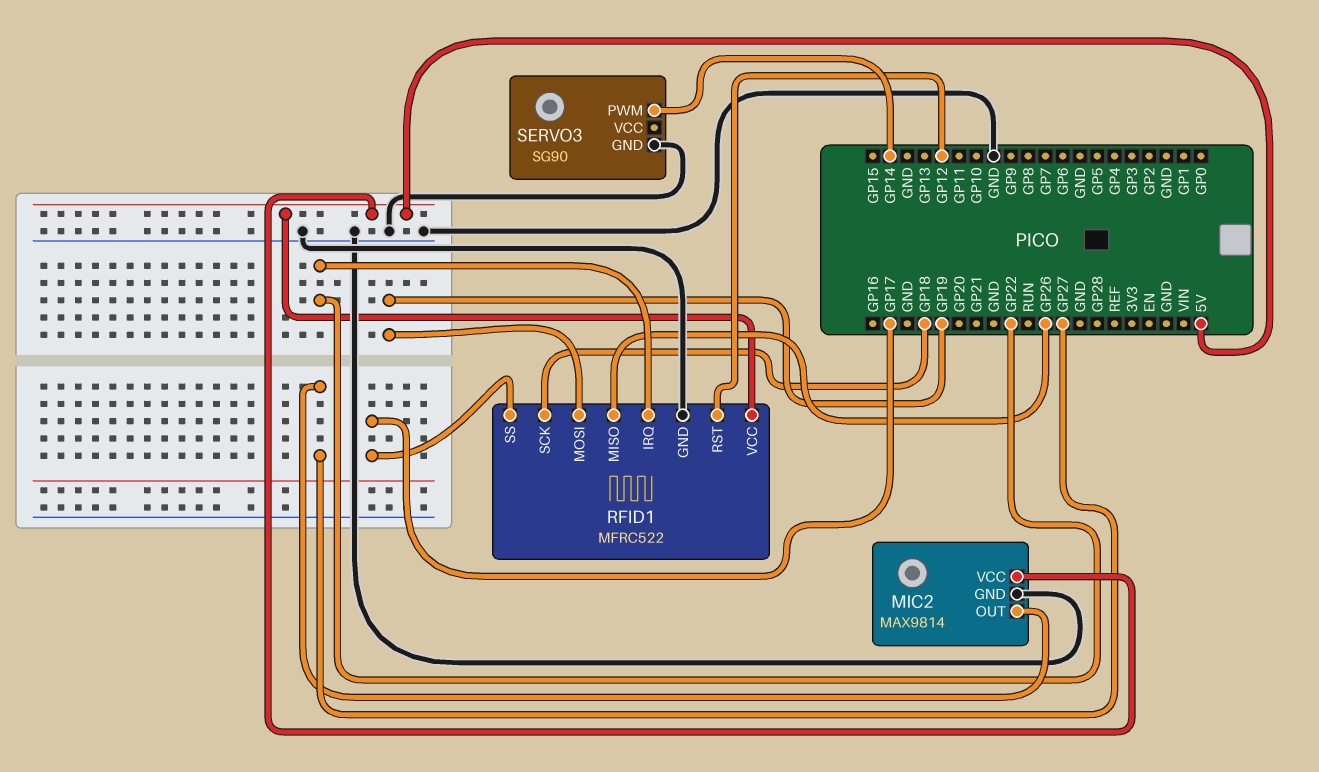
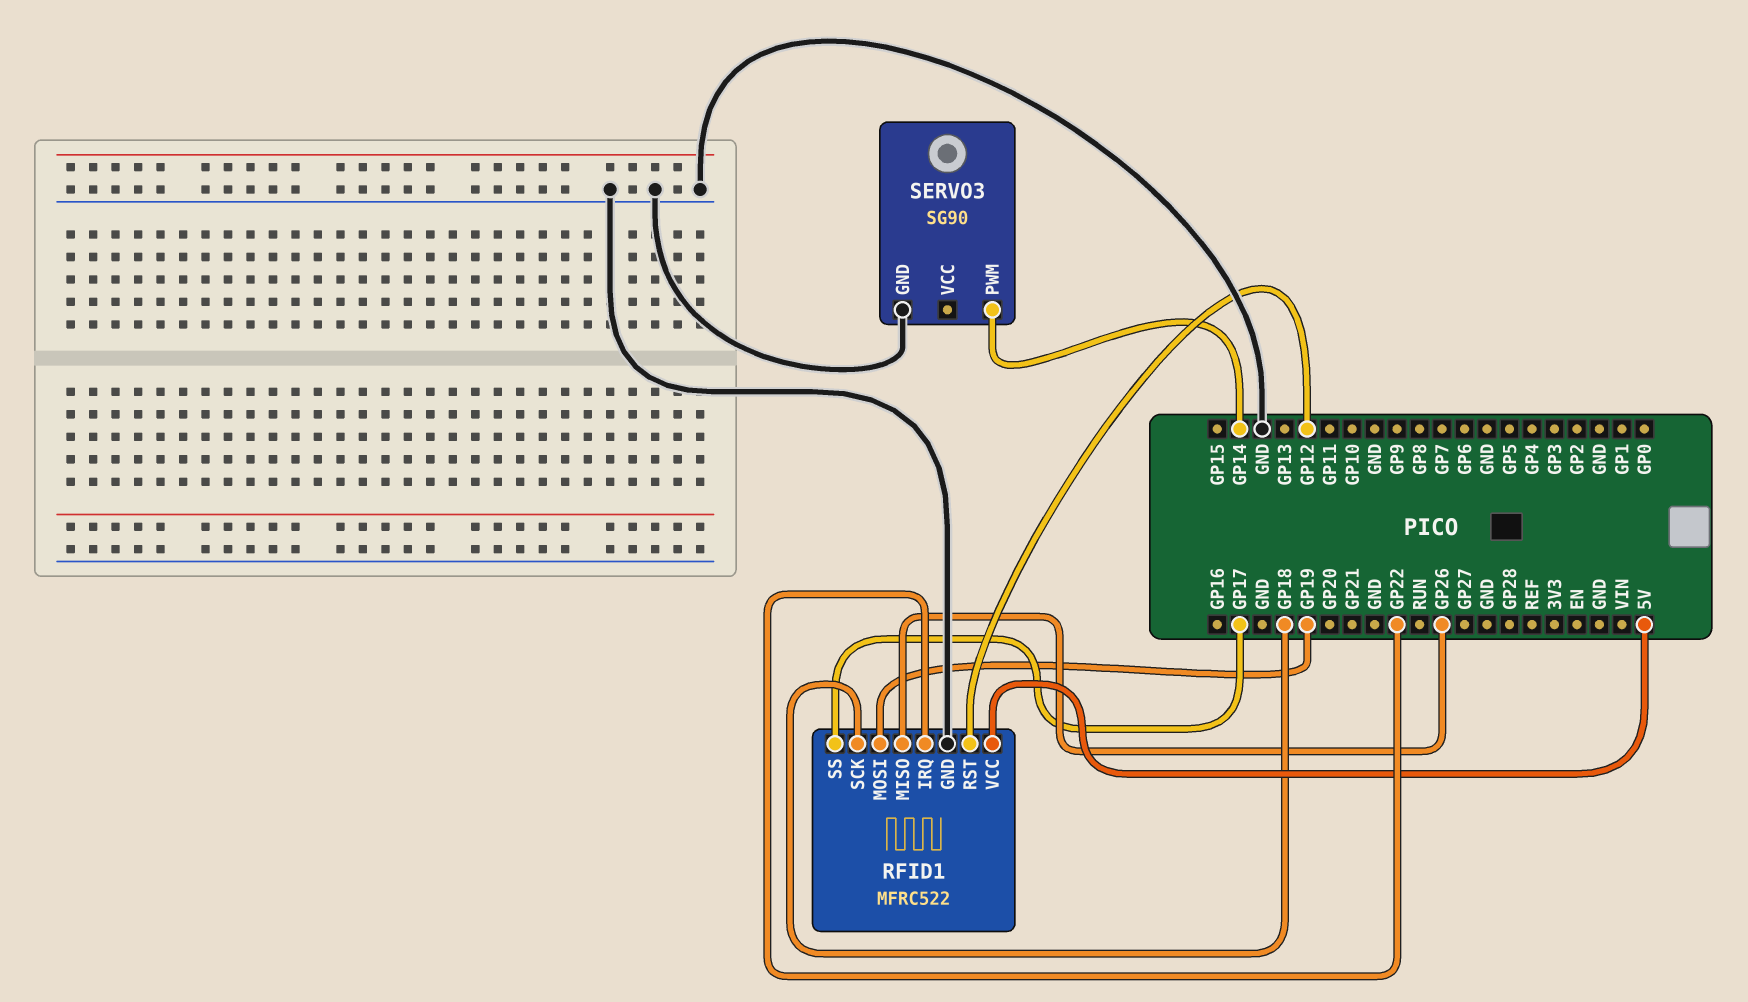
MIC2: MAX9814 -> none
MIC2 pin GND: GND -> none
MIC2 pin OUT: GP27 -> none
MIC2 pin VCC: 5V -> none

